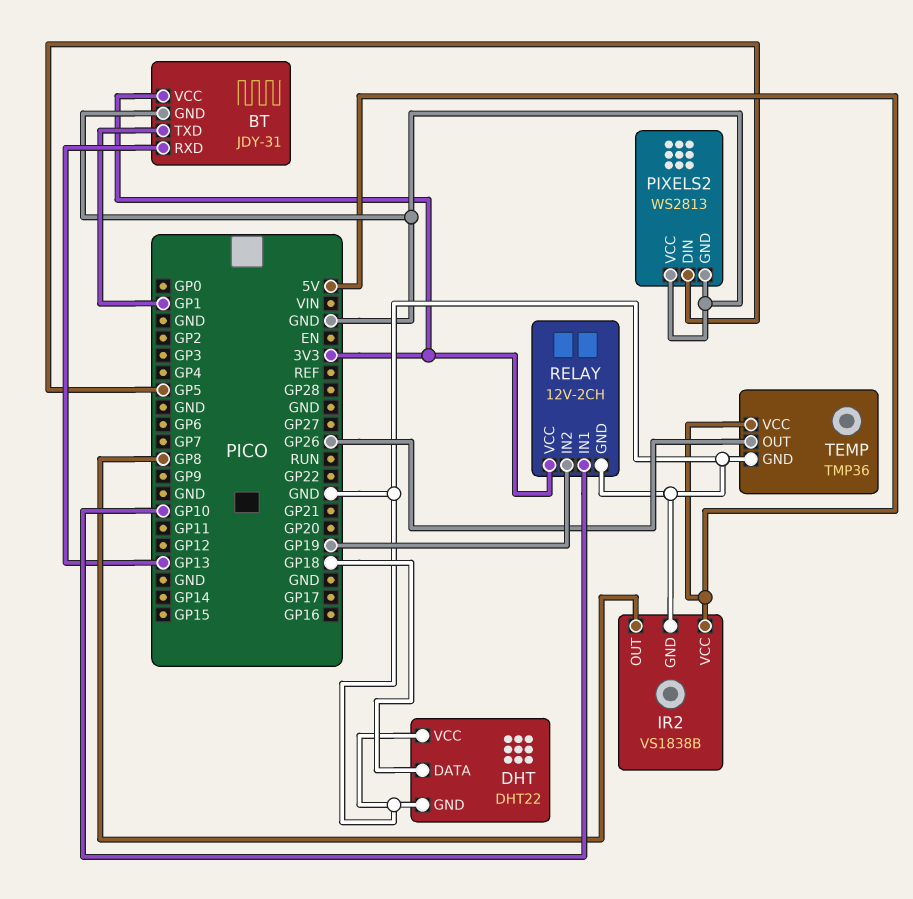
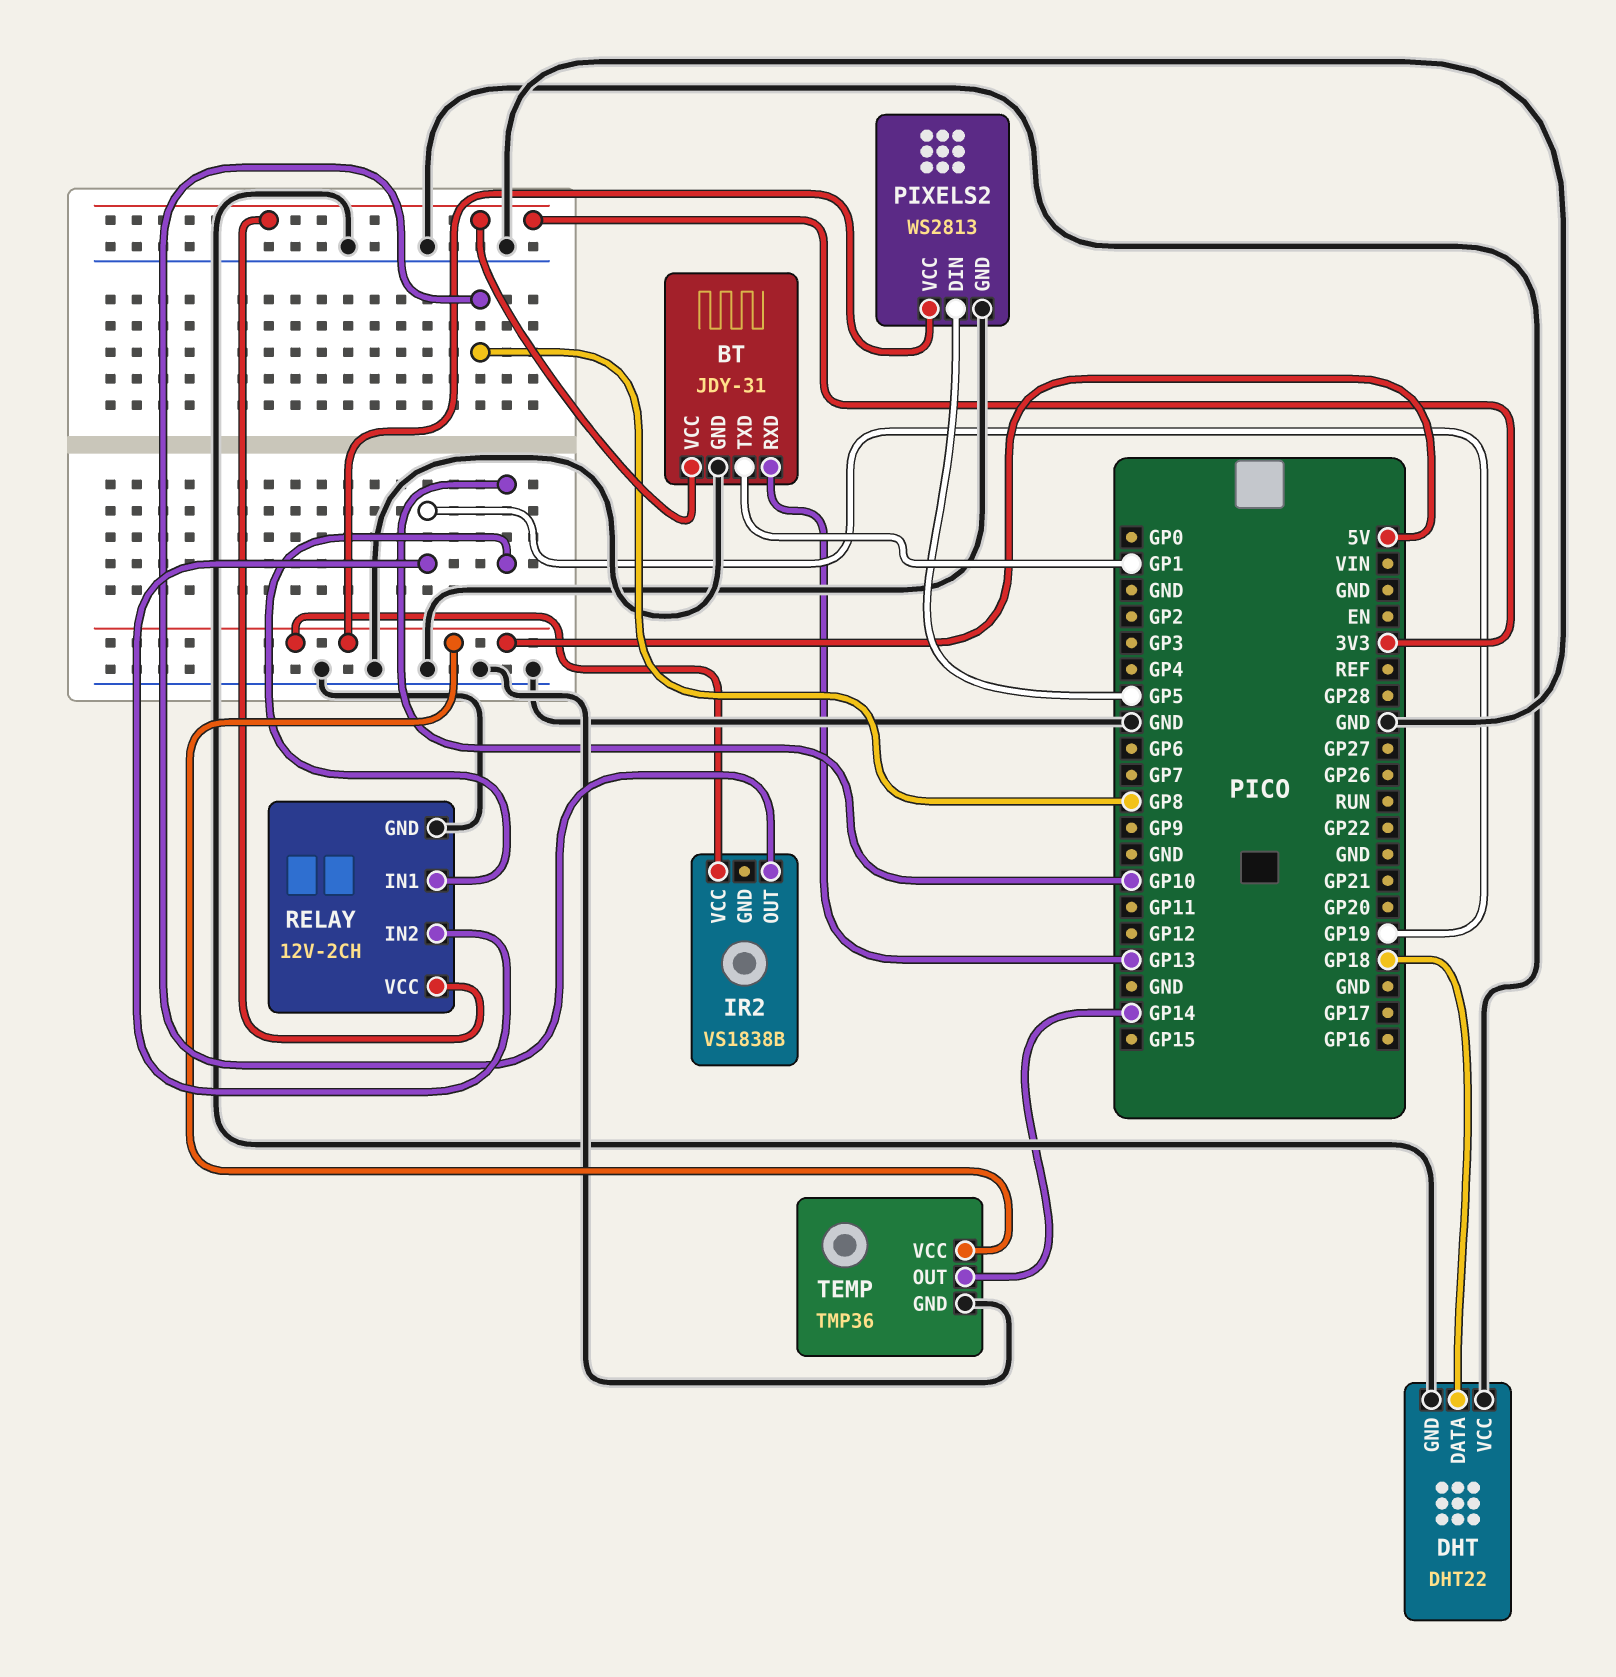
IR2 pin GND: GND -> none
PIXELS2 pin VCC: GND -> 5V
TEMP pin OUT: GP26 -> GP14

